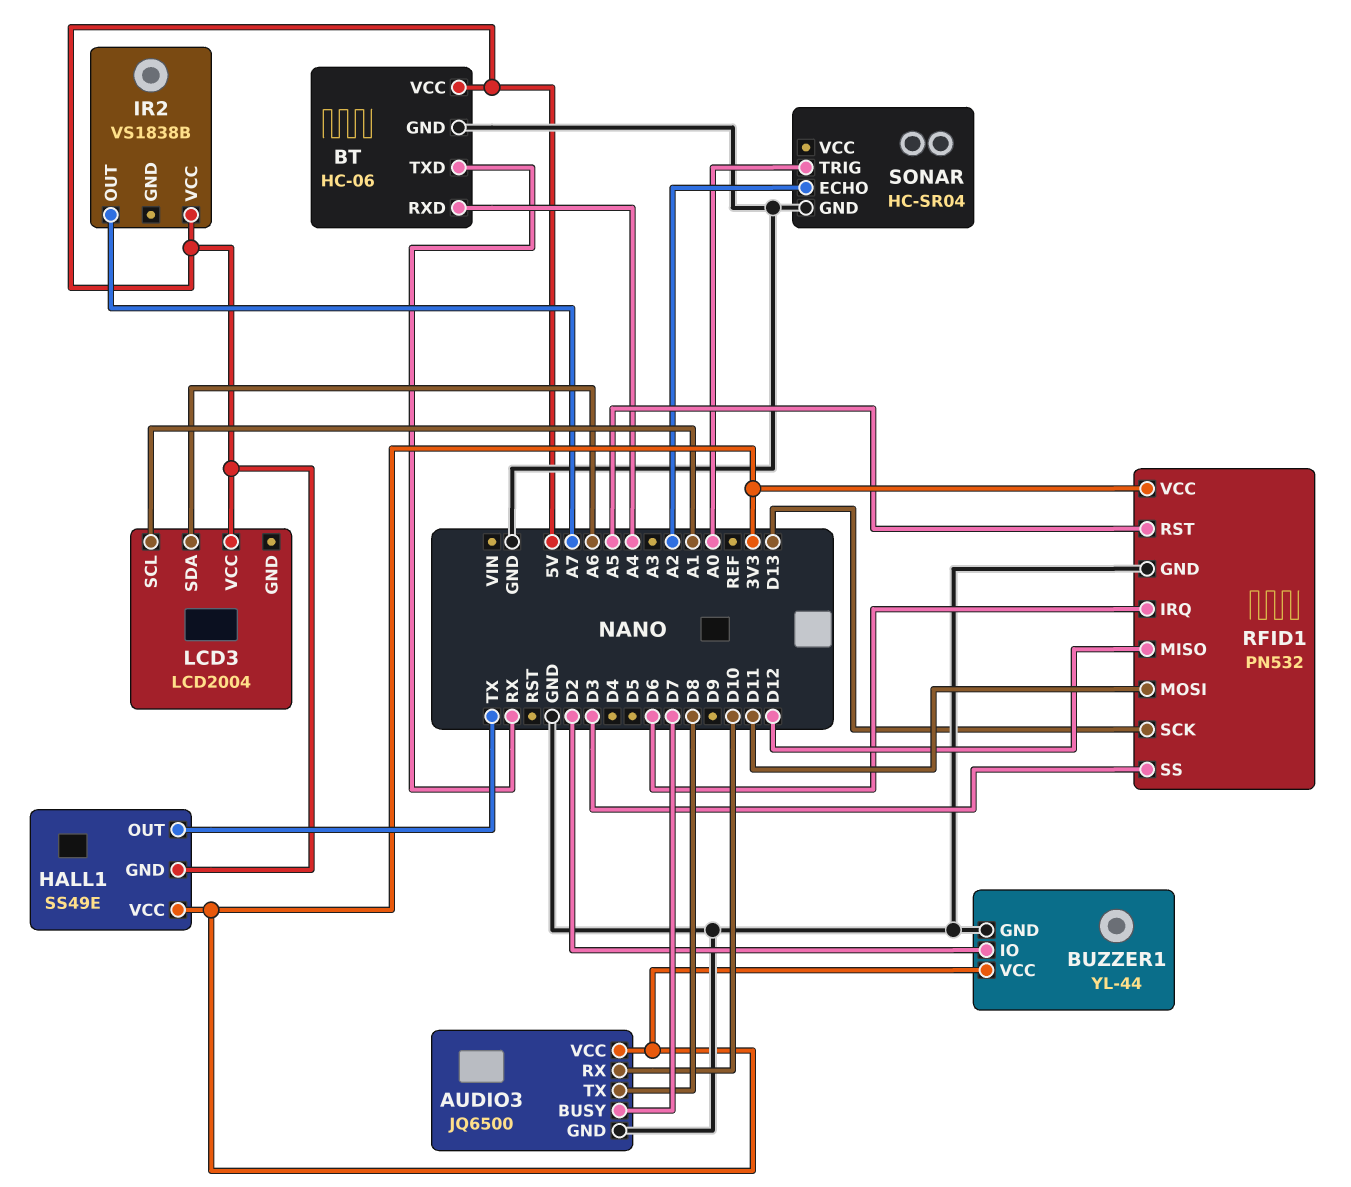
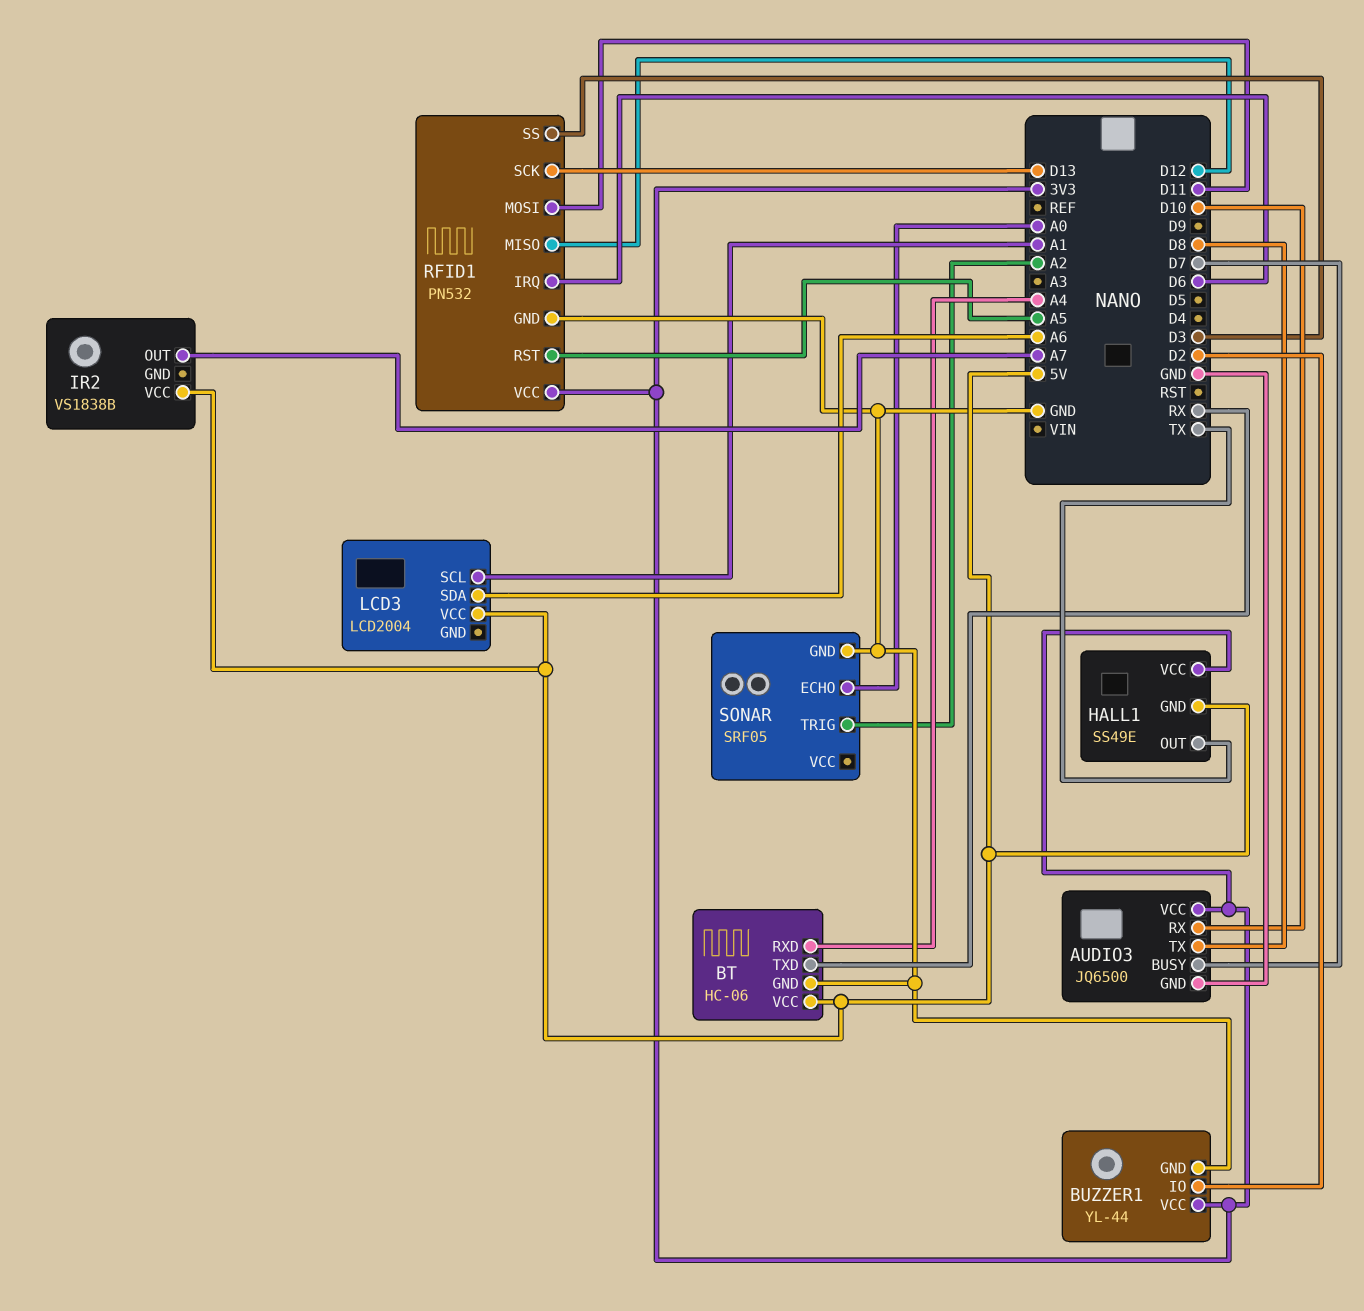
SONAR: HC-SR04 -> SRF05
SONAR pin ECHO: A2 -> A0
SONAR pin TRIG: A0 -> A2

